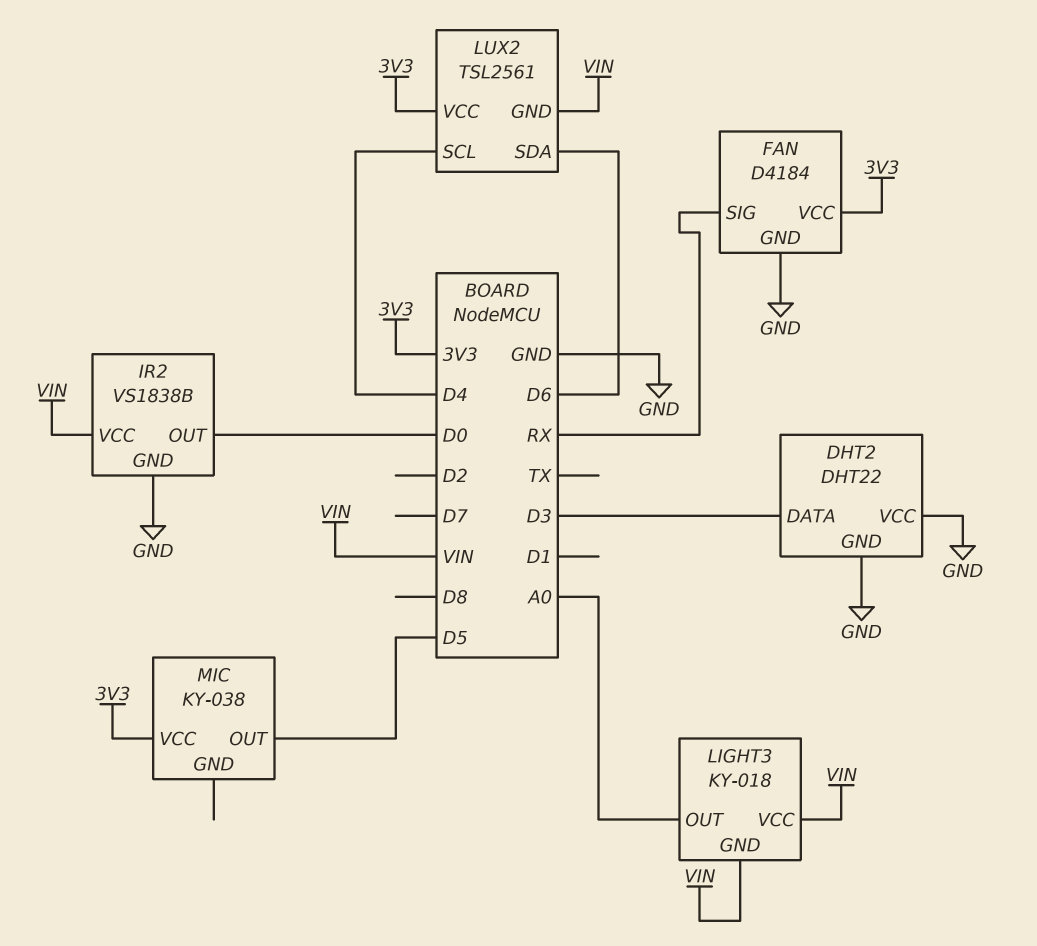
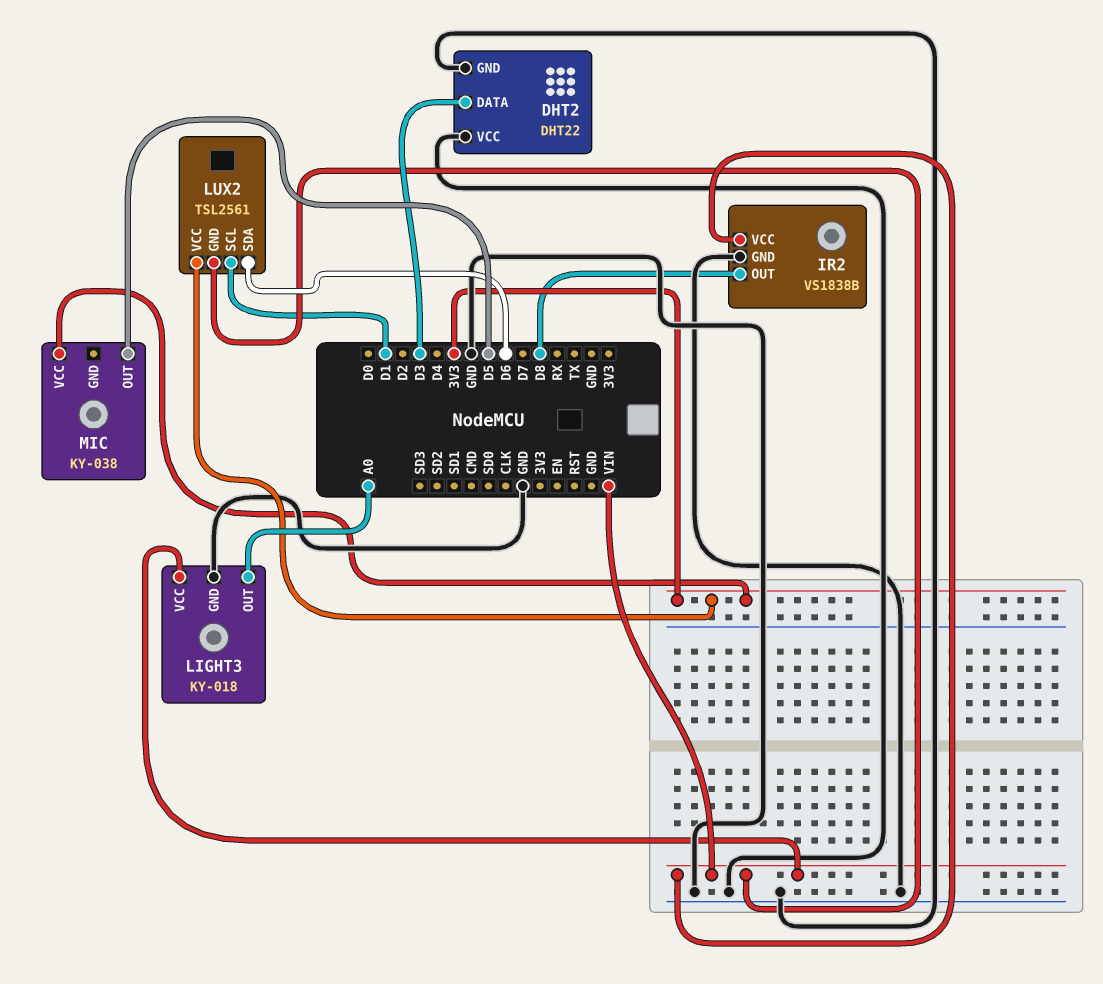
FAN: D4184 -> none
FAN pin GND: GND -> none
FAN pin SIG: RX -> none
FAN pin VCC: 3V3 -> none
IR2 pin OUT: D0 -> D8
LIGHT3 pin GND: VIN -> GND
LUX2 pin SCL: D4 -> D1

